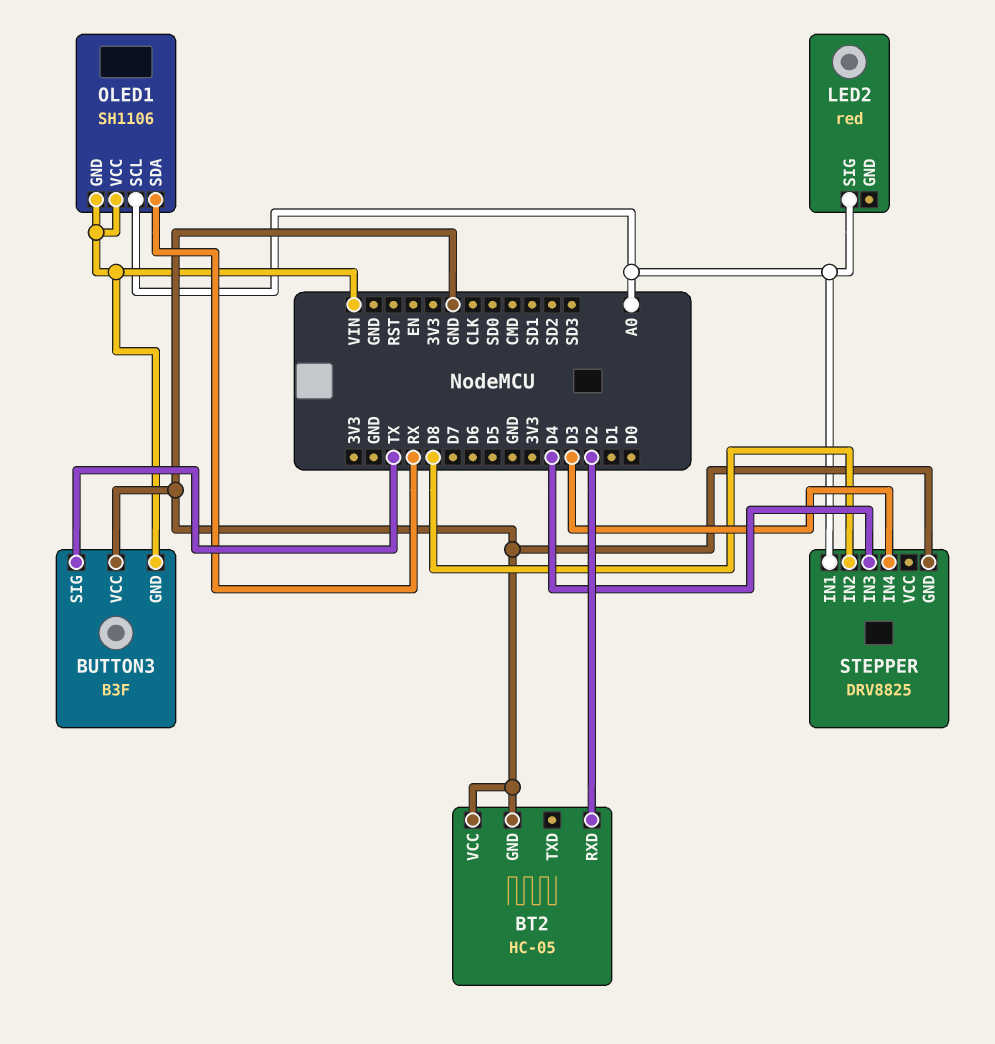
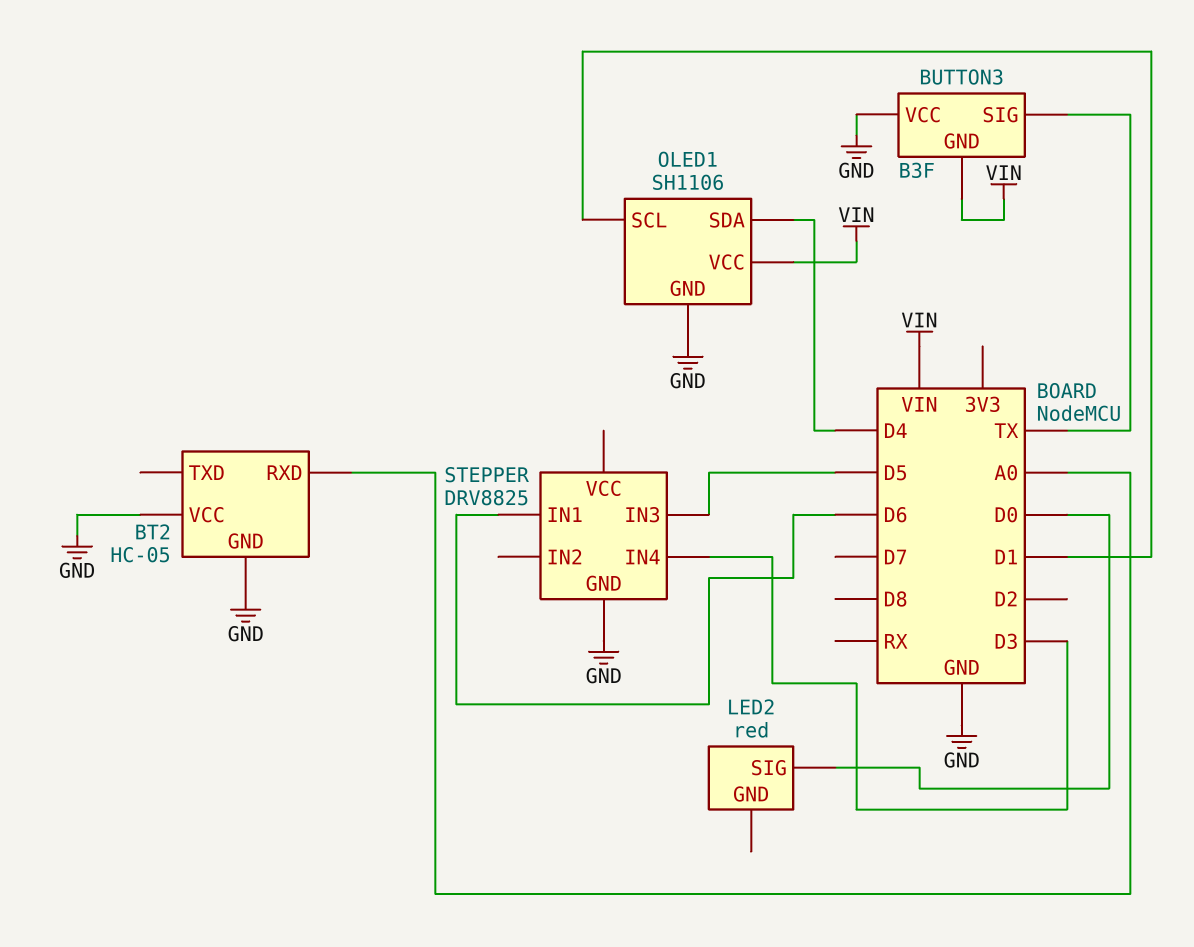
BT2 pin RXD: D2 -> A0
LED2 pin SIG: A0 -> D0
OLED1 pin GND: VIN -> GND
OLED1 pin SCL: A0 -> D1
OLED1 pin SDA: RX -> D4
STEPPER pin IN1: A0 -> D6
STEPPER pin IN2: D8 -> none
STEPPER pin IN3: D4 -> D5

